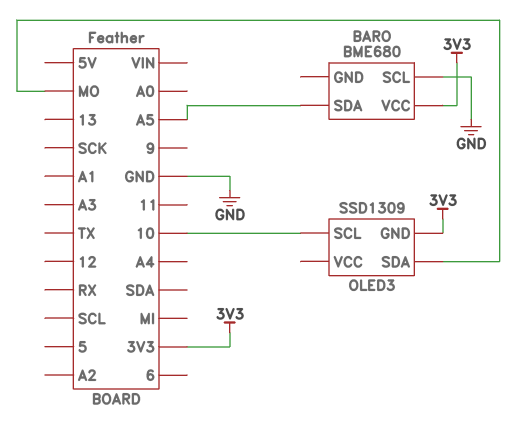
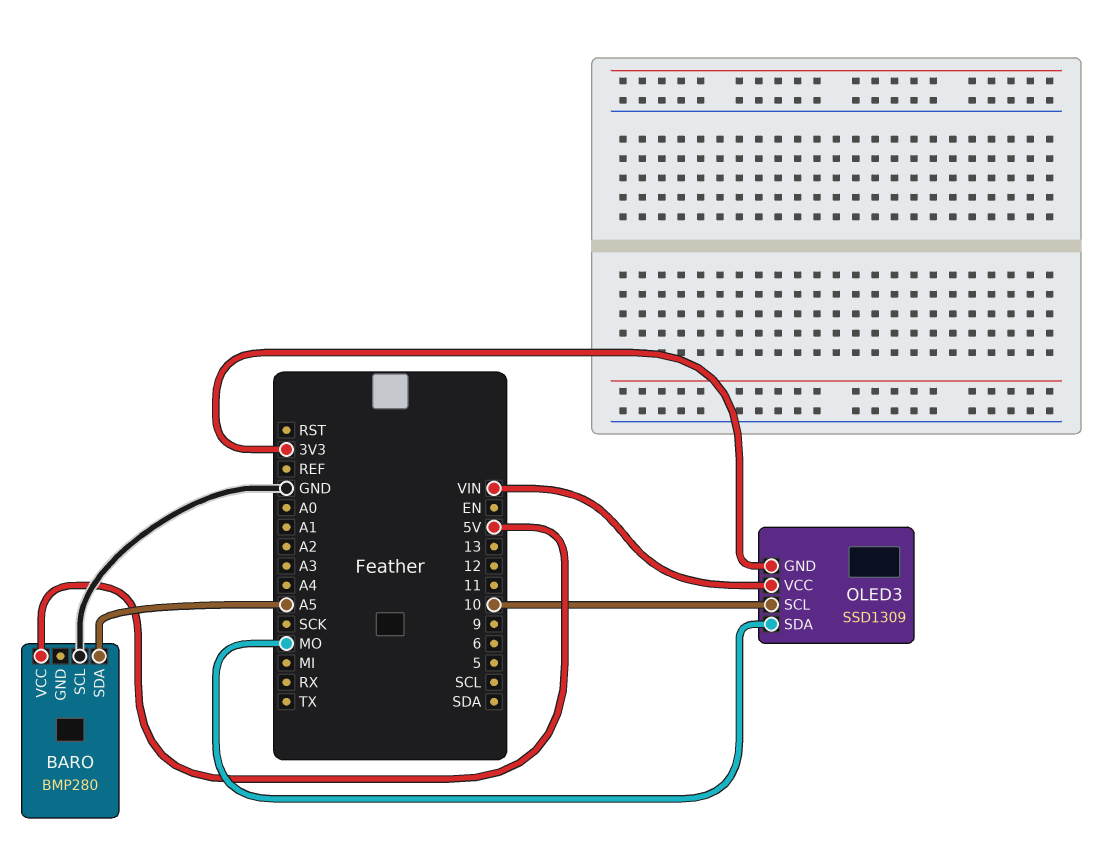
BARO: BME680 -> BMP280
BARO pin VCC: 3V3 -> 5V
OLED3 pin VCC: none -> VIN

